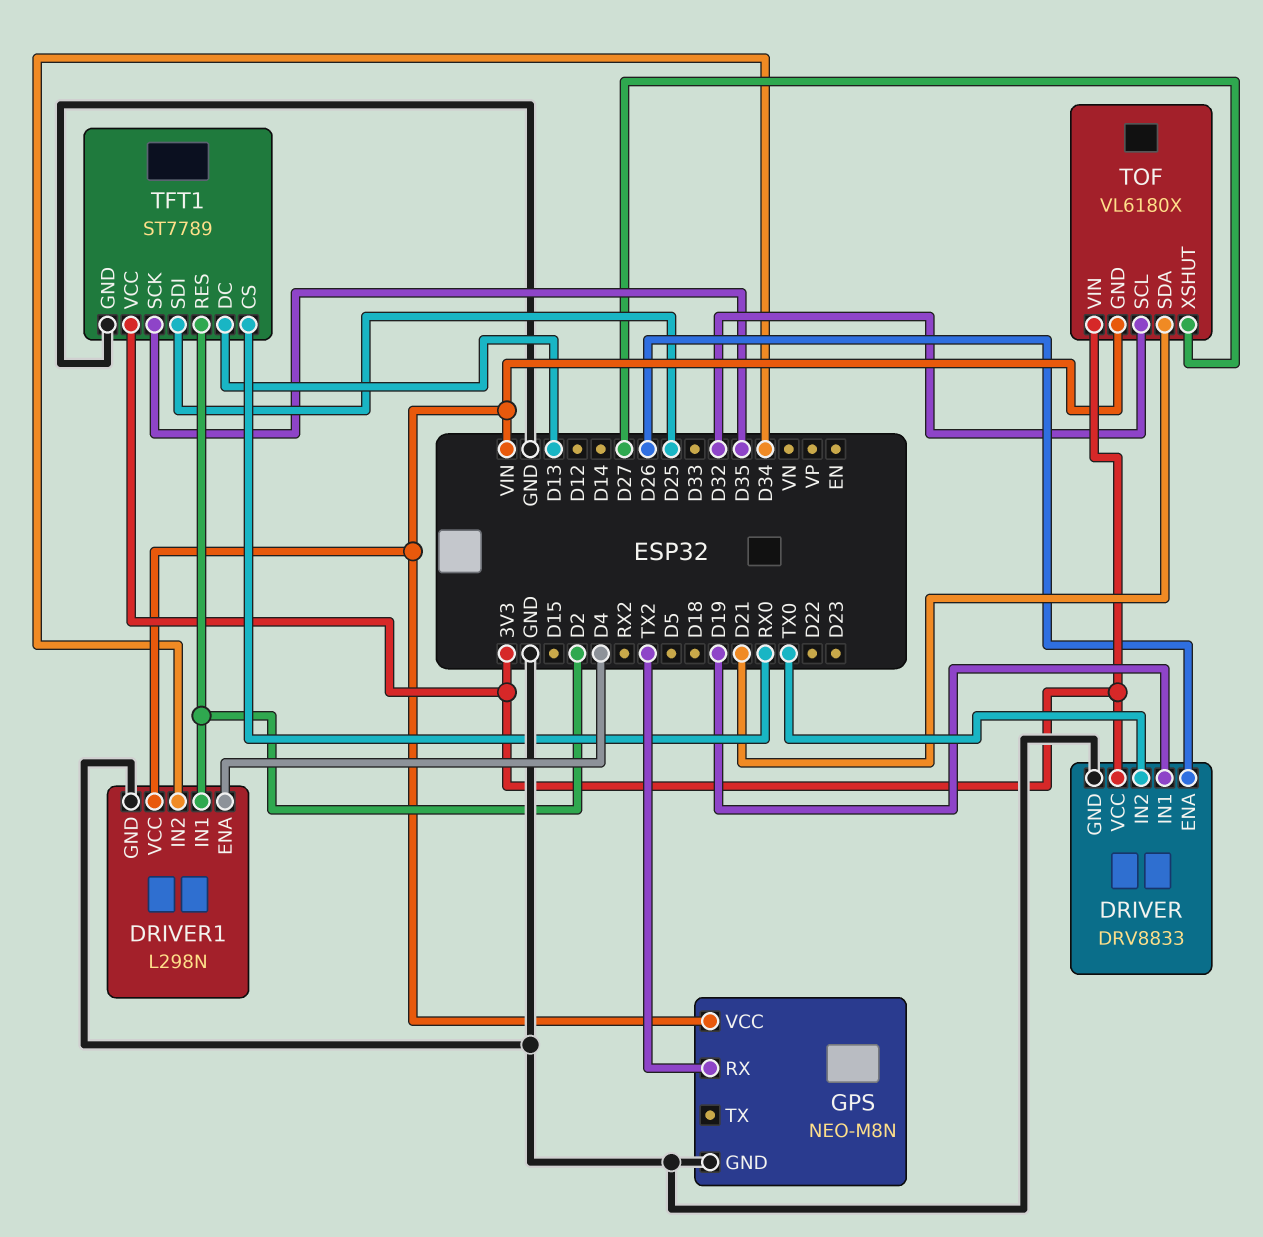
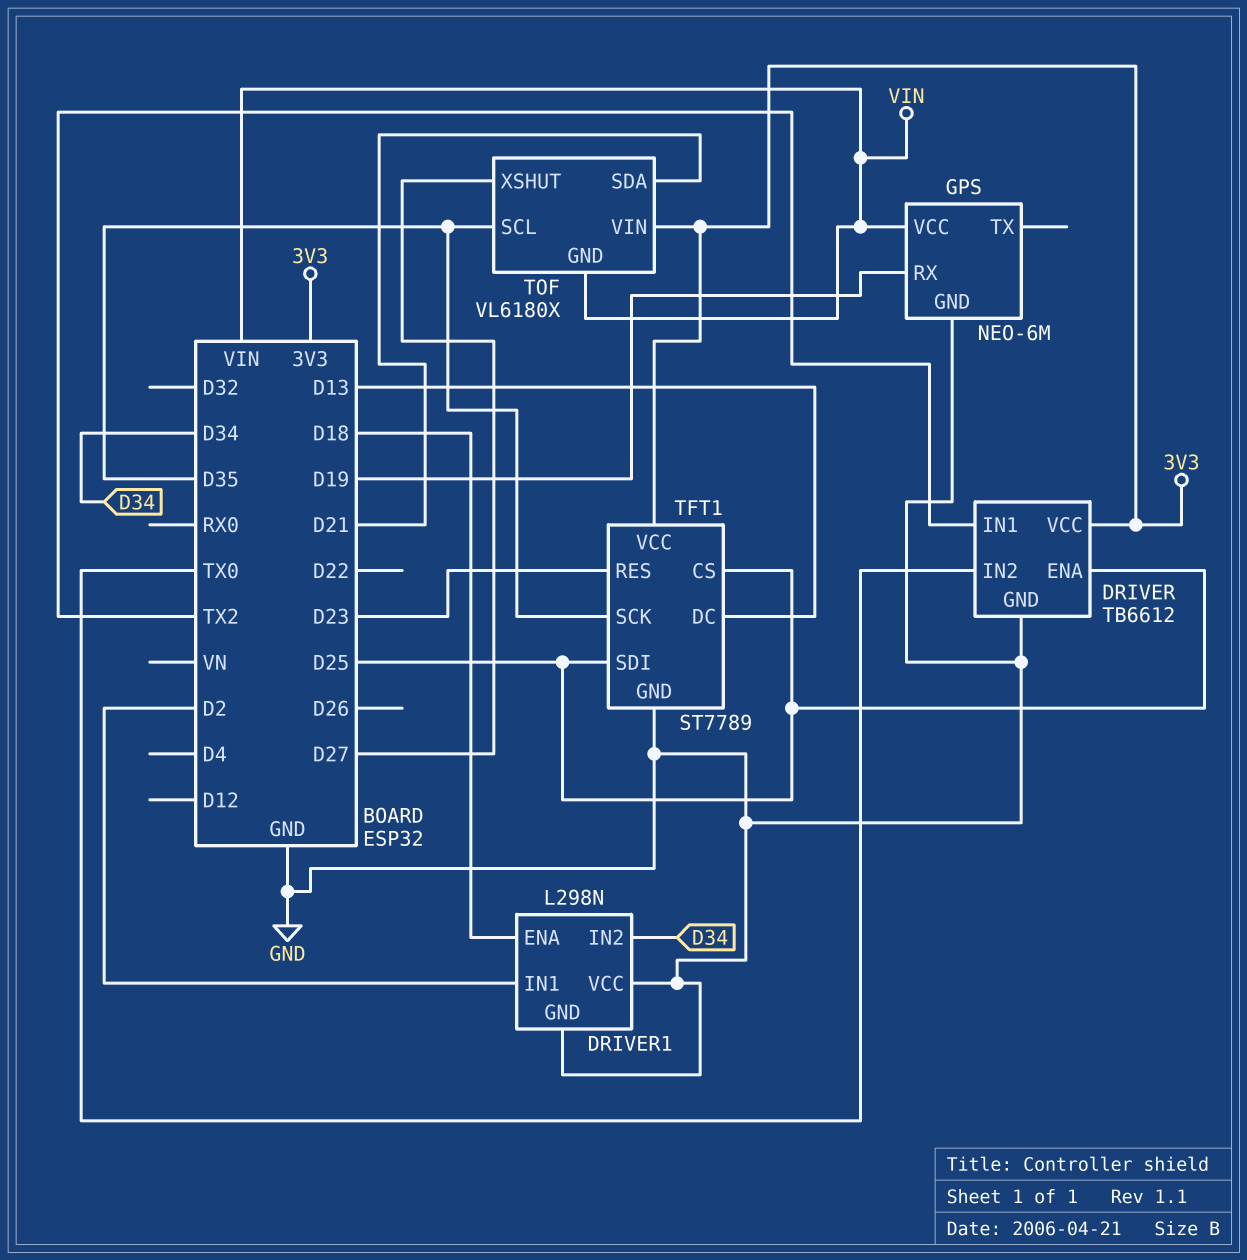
DRIVER: DRV8833 -> TB6612
DRIVER pin ENA: D26 -> D25
DRIVER pin IN1: D19 -> TX2
DRIVER1 pin ENA: D4 -> D18
DRIVER1 pin VCC: VIN -> GND
GPS: NEO-M8N -> NEO-6M
GPS pin RX: TX2 -> D19
TFT1 pin CS: RX0 -> D25
TFT1 pin RES: D2 -> D23
TOF pin SCL: D32 -> D35

